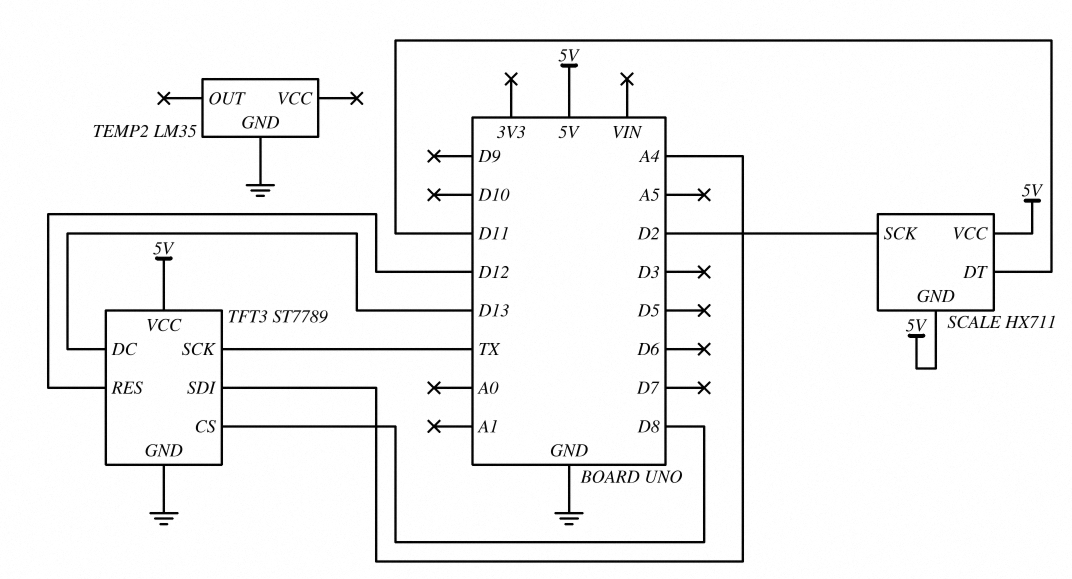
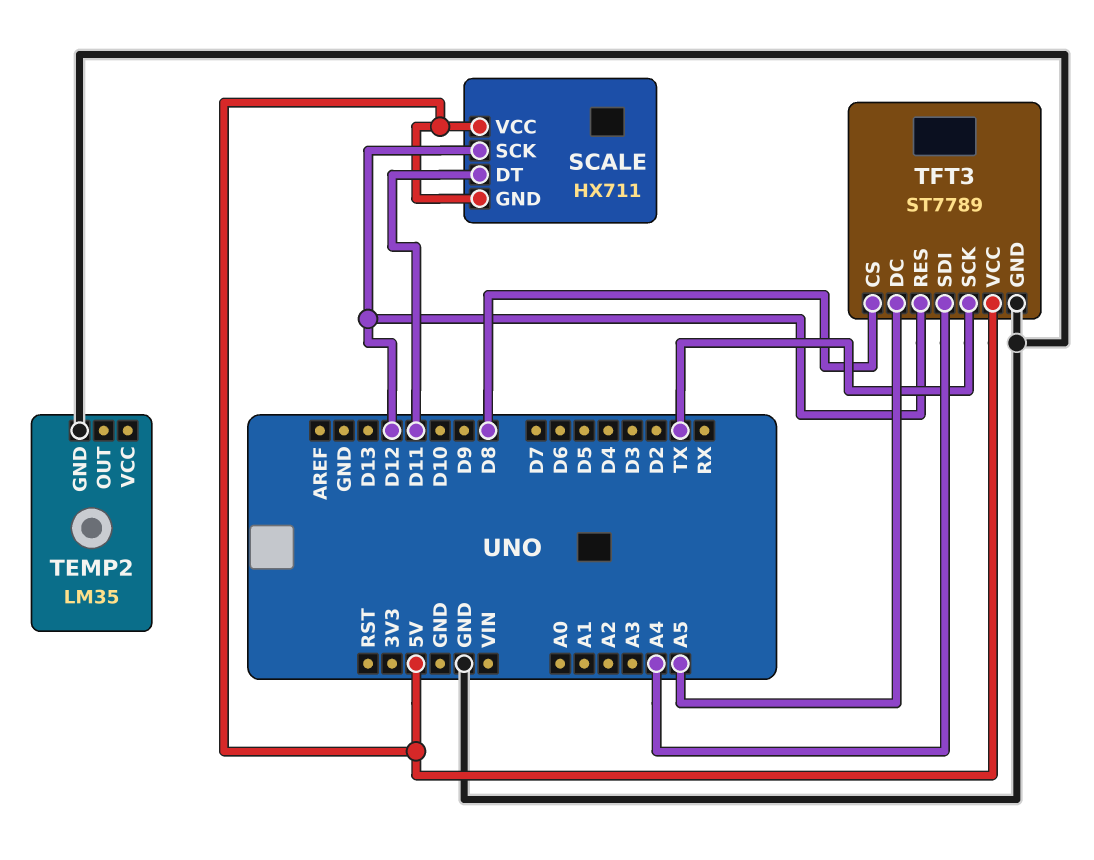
SCALE pin SCK: D2 -> D12
TFT3 pin DC: D13 -> A5

